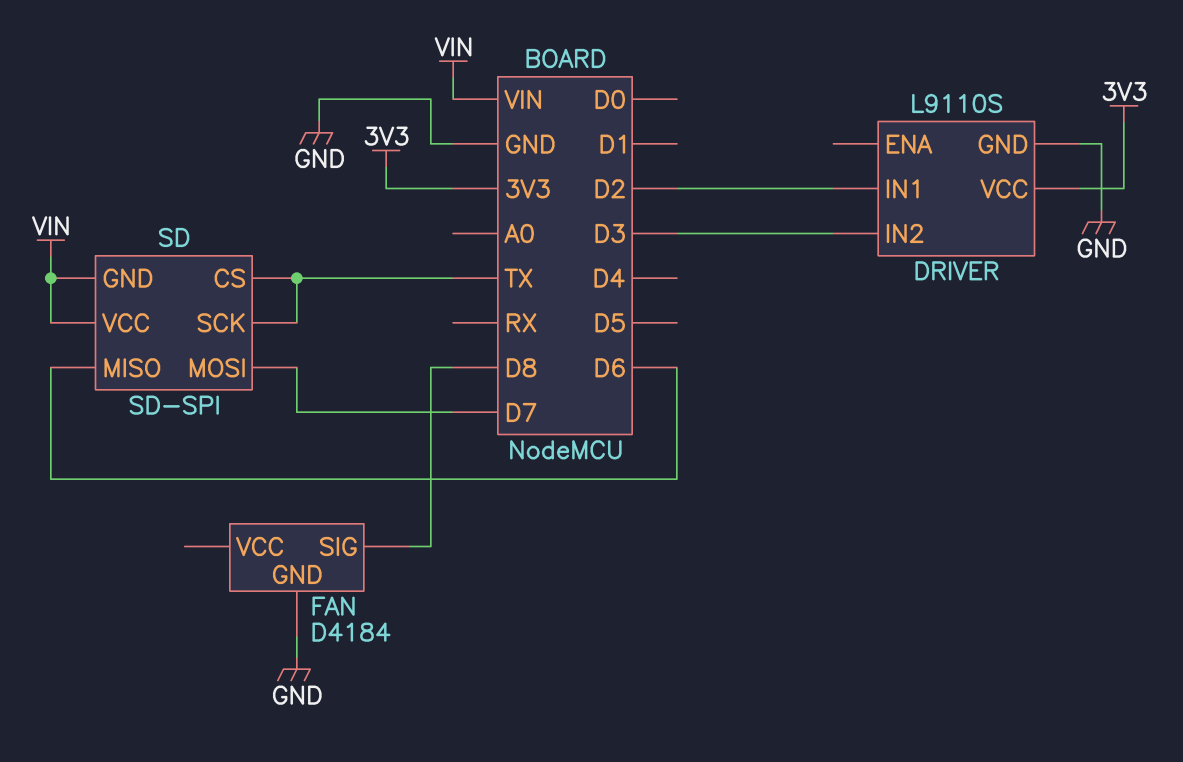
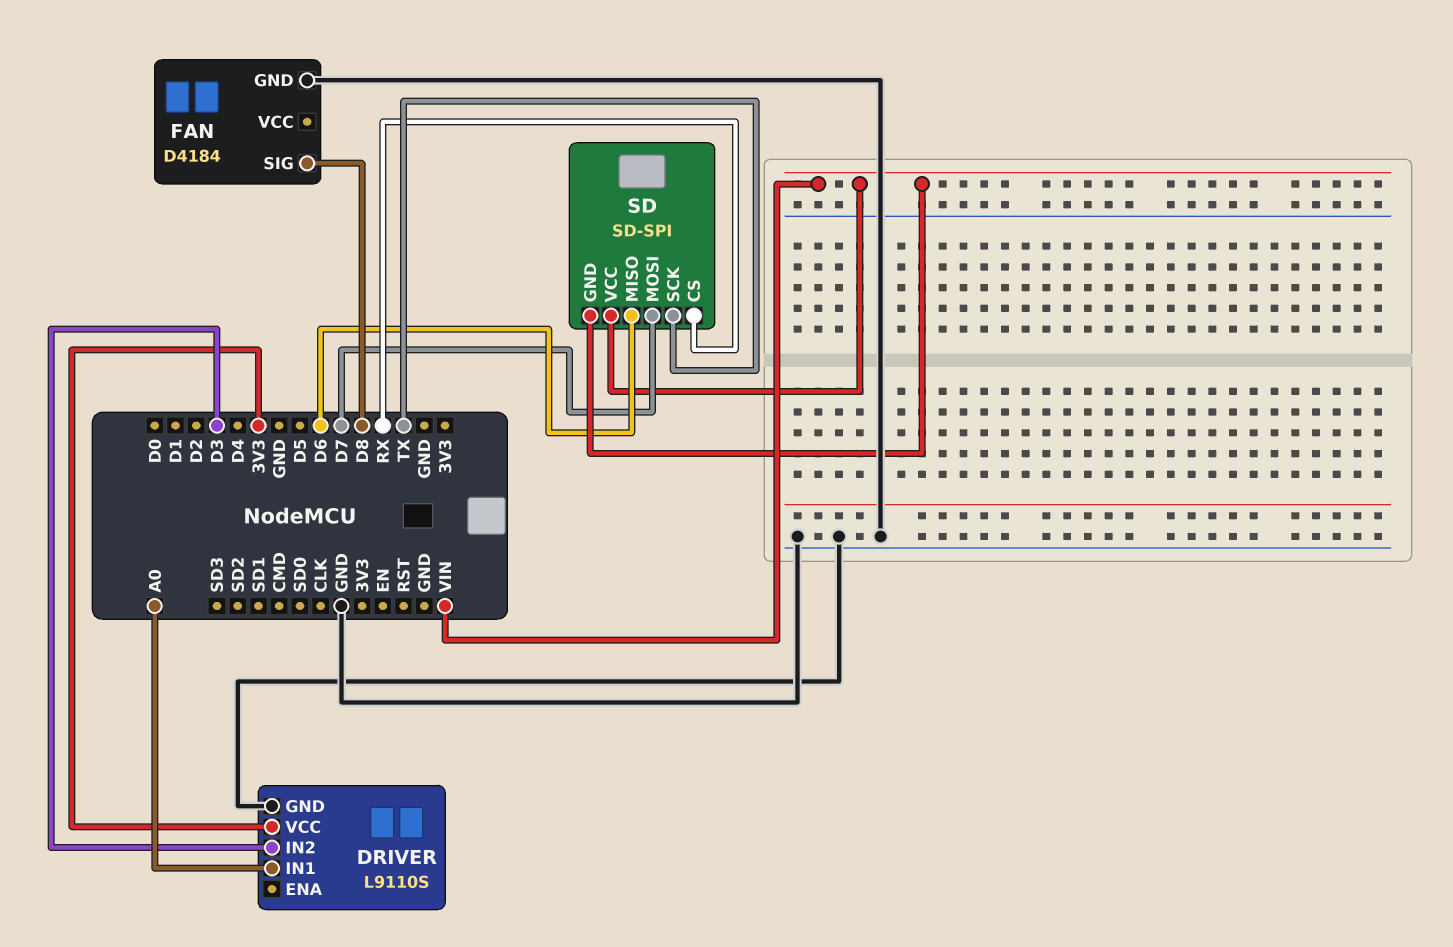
DRIVER pin IN1: D2 -> A0
SD pin CS: TX -> RX

